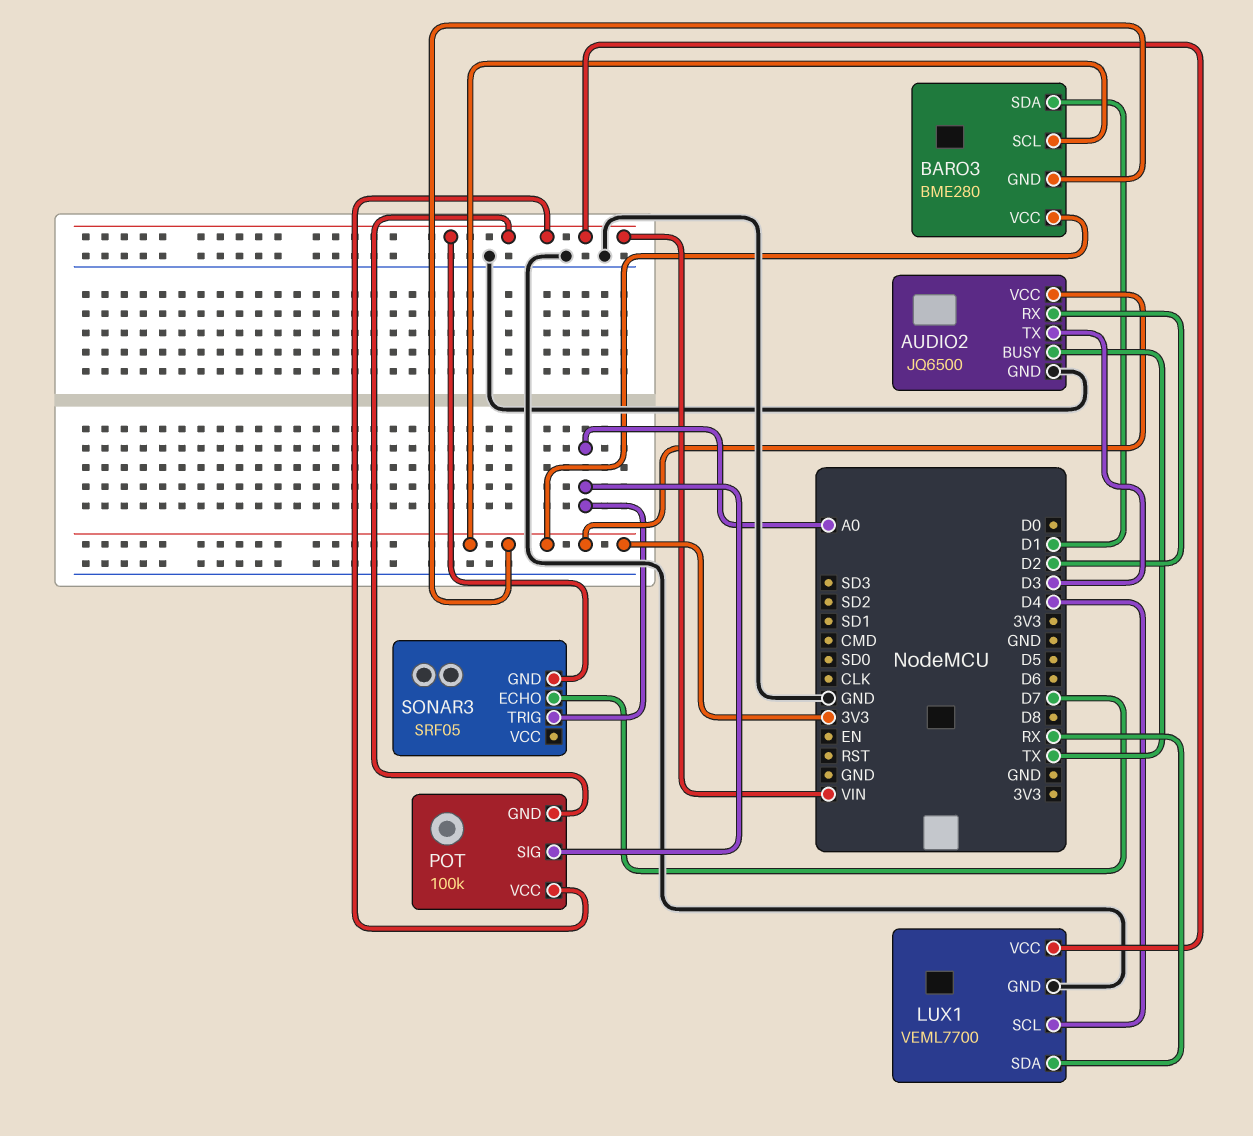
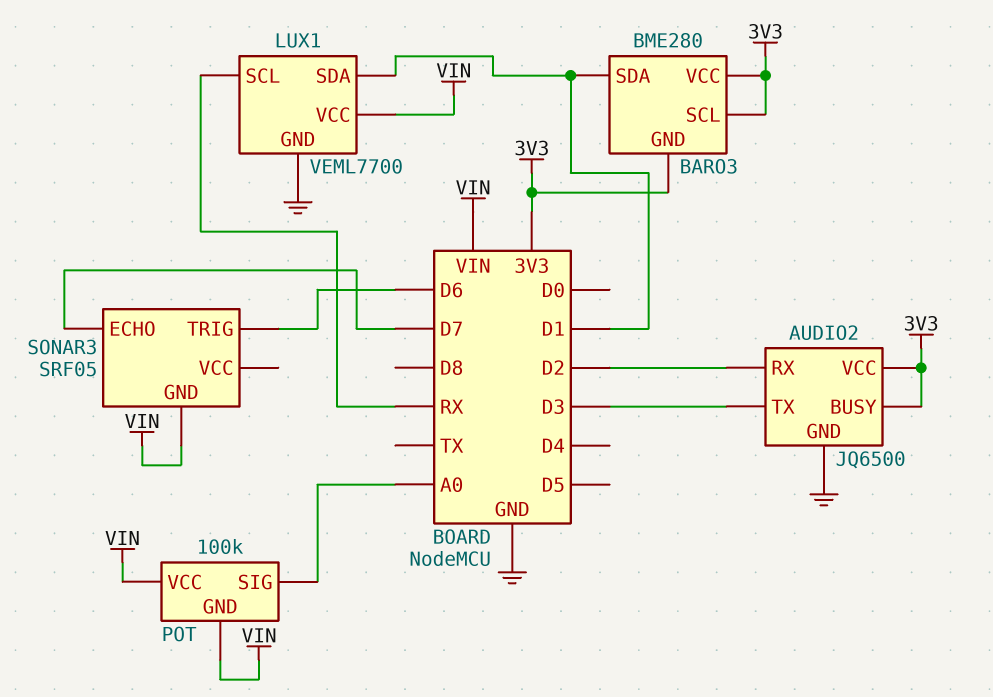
AUDIO2 pin BUSY: TX -> 3V3
LUX1 pin SCL: D4 -> RX
LUX1 pin SDA: RX -> D1
SONAR3 pin TRIG: A0 -> D6

